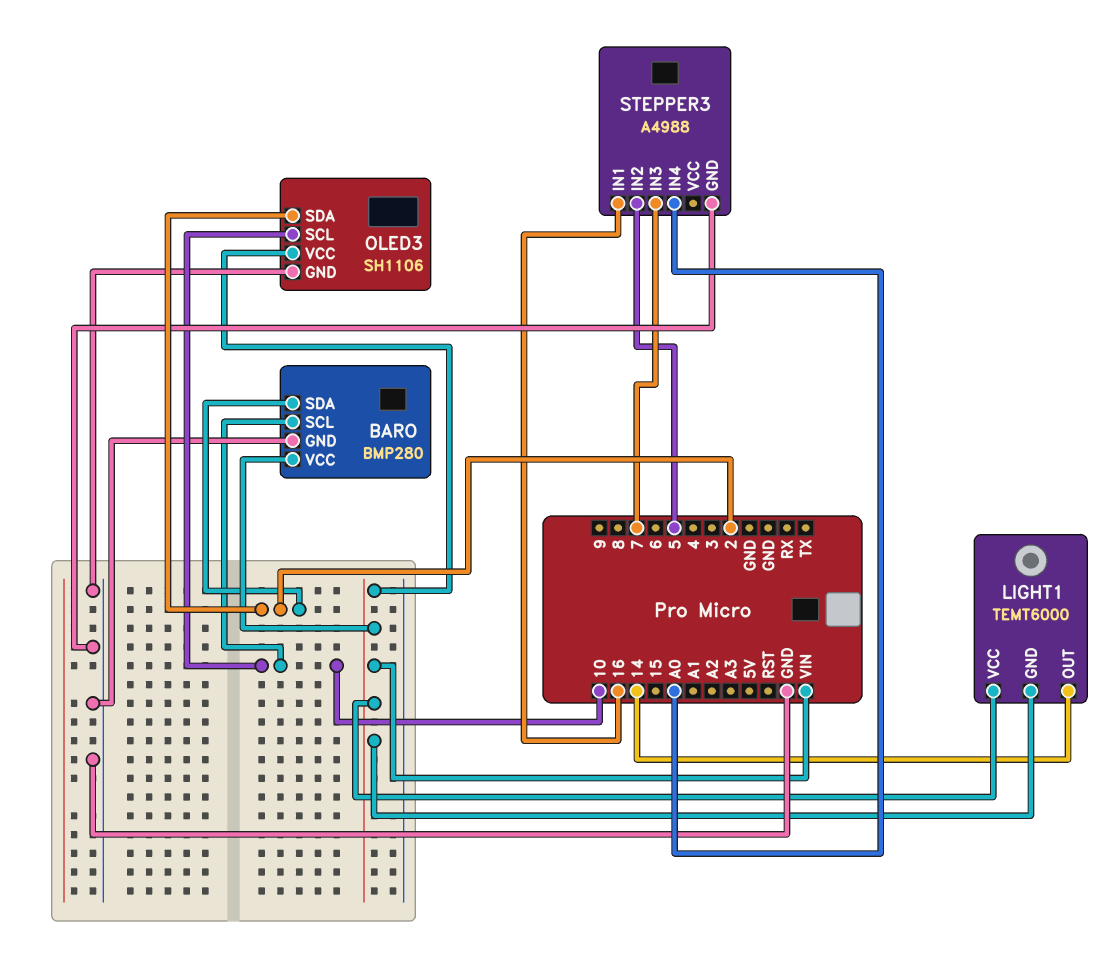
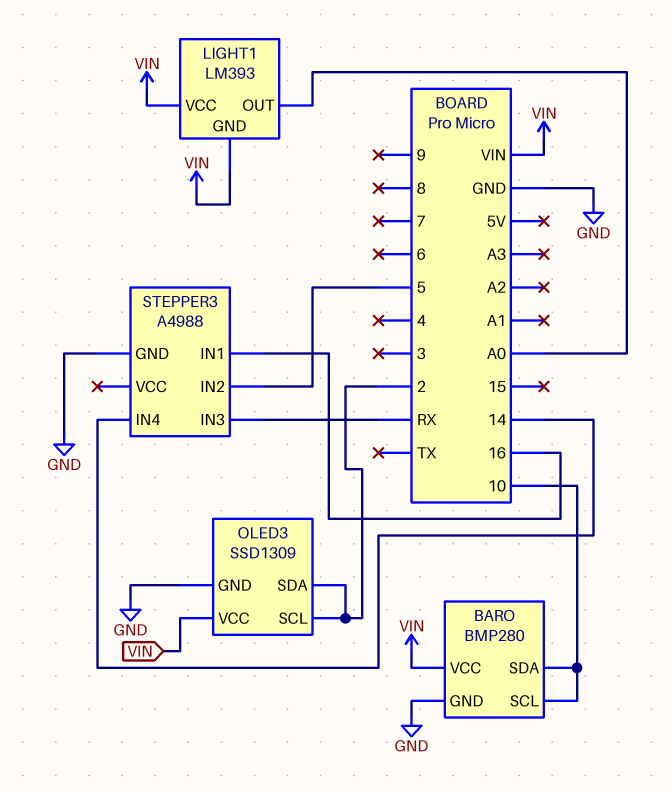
BARO pin SDA: 2 -> 10
LIGHT1: TEMT6000 -> LM393
LIGHT1 pin OUT: 14 -> A0
OLED3: SH1106 -> SSD1309
OLED3 pin SCL: 10 -> 2
STEPPER3 pin IN3: 7 -> RX
STEPPER3 pin IN4: A0 -> 14

